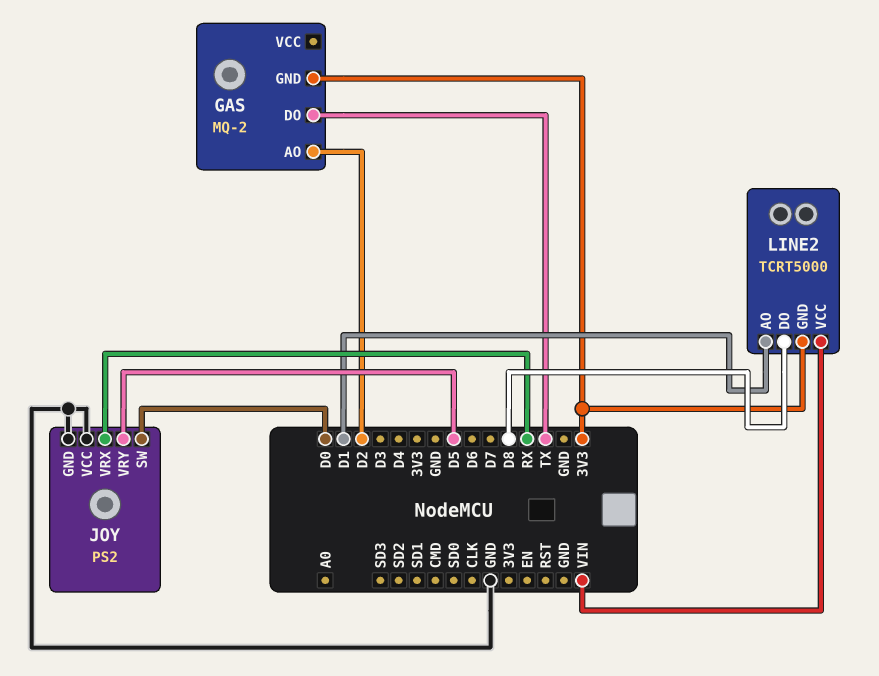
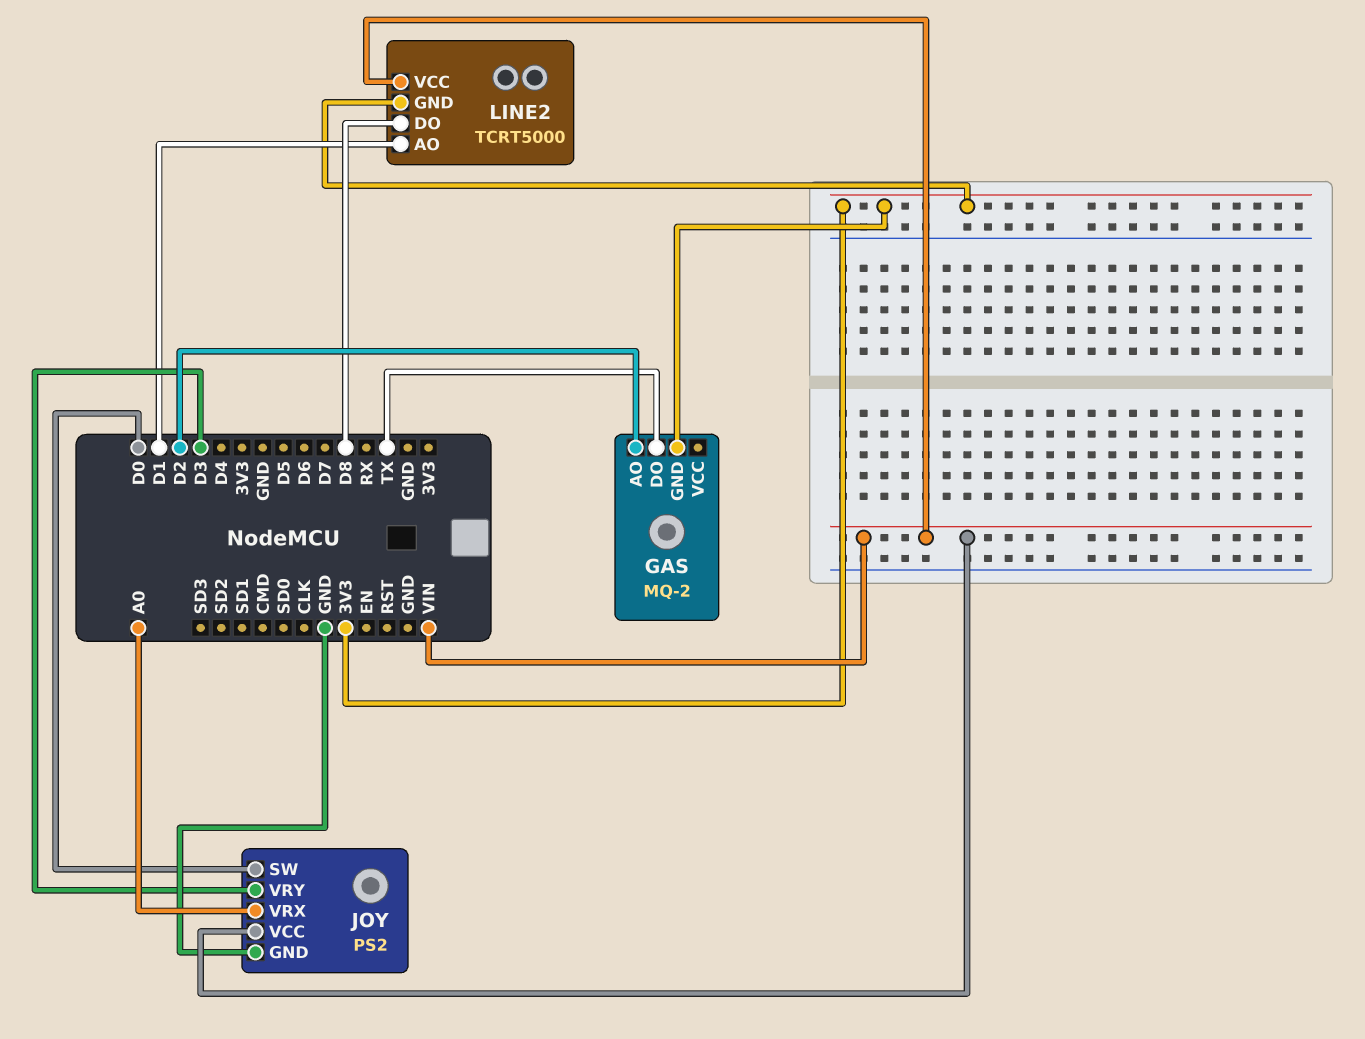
JOY pin VCC: GND -> VIN
JOY pin VRX: RX -> A0
JOY pin VRY: D5 -> D3

